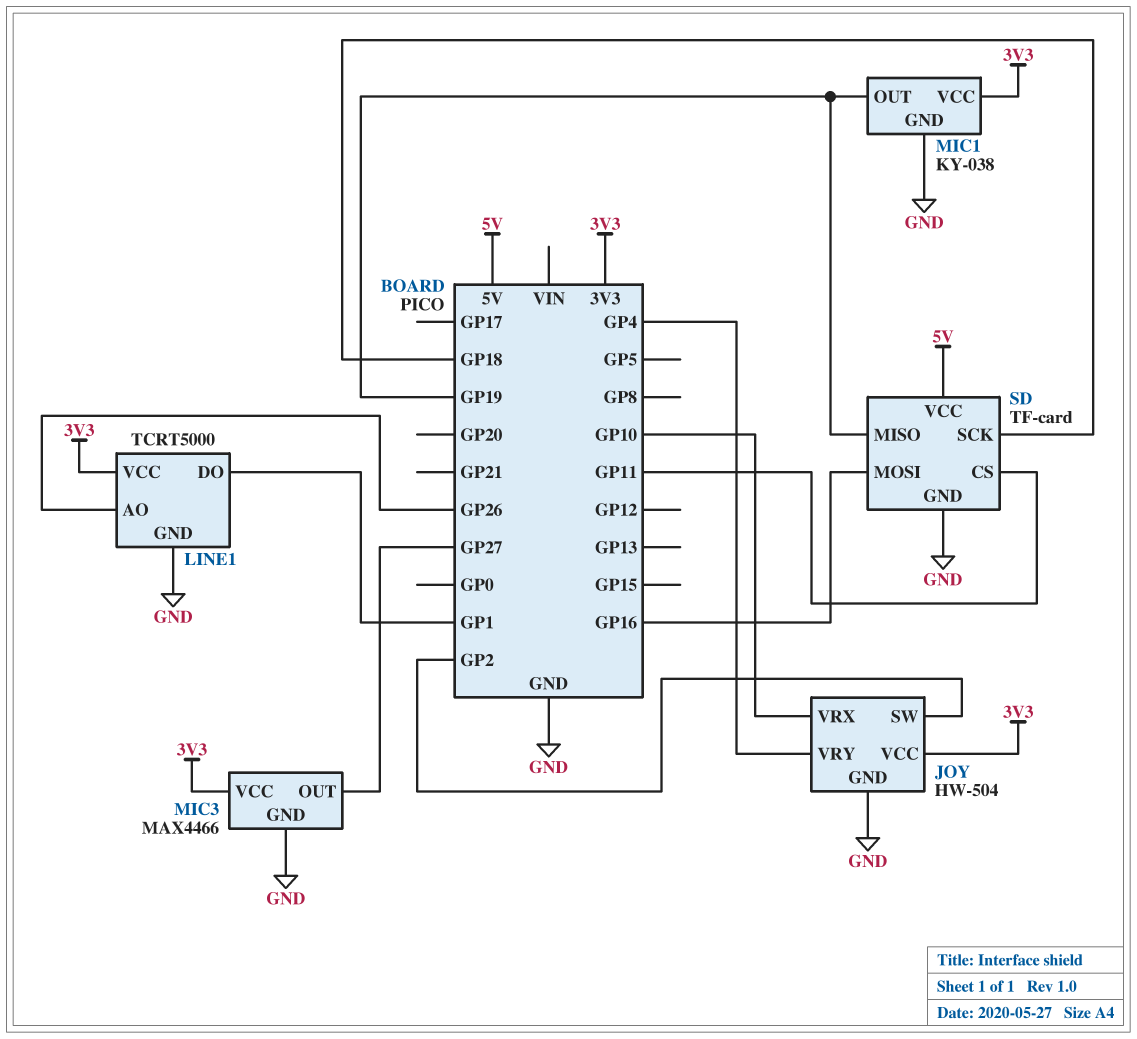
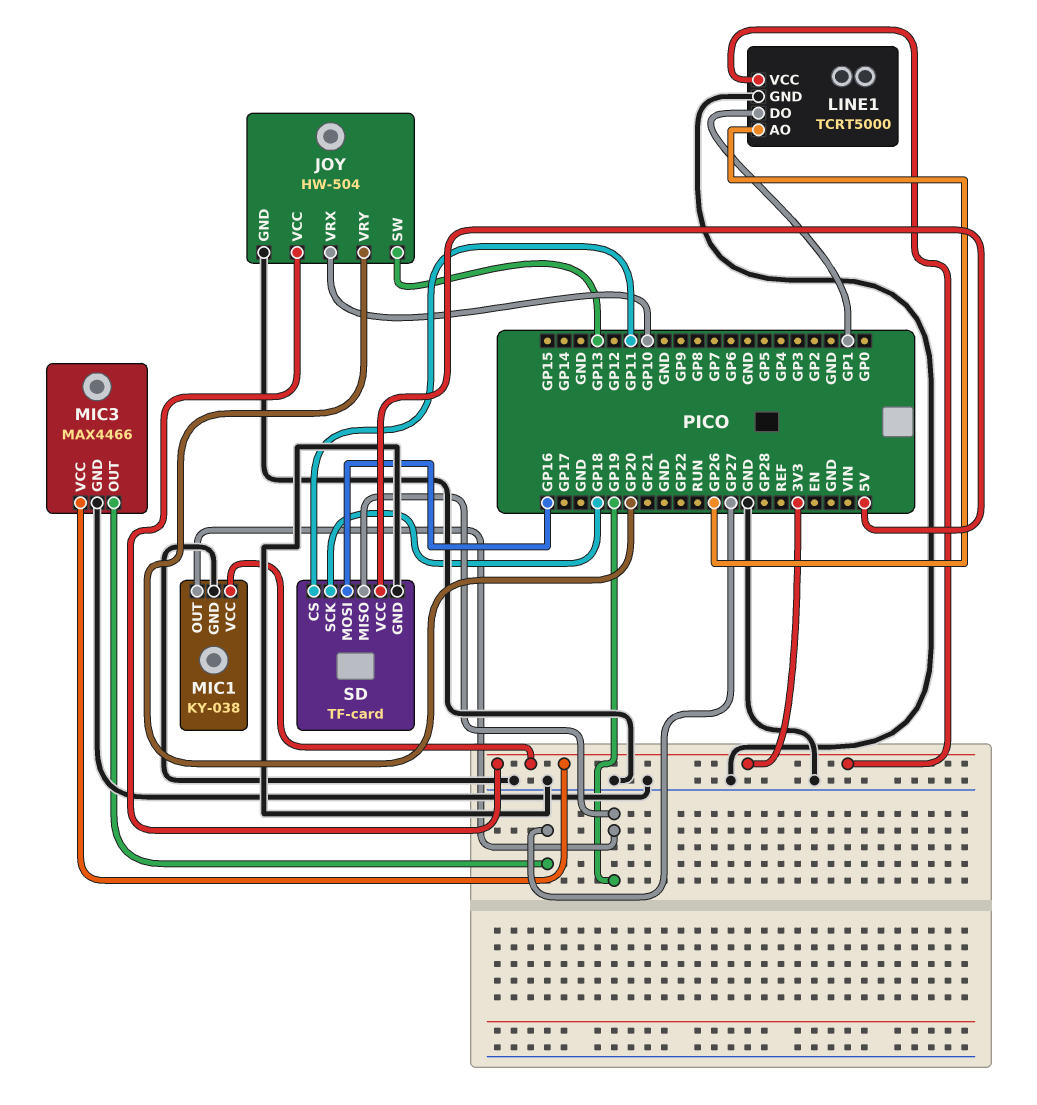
JOY pin SW: GP2 -> GP13
JOY pin VRY: GP4 -> GP20

